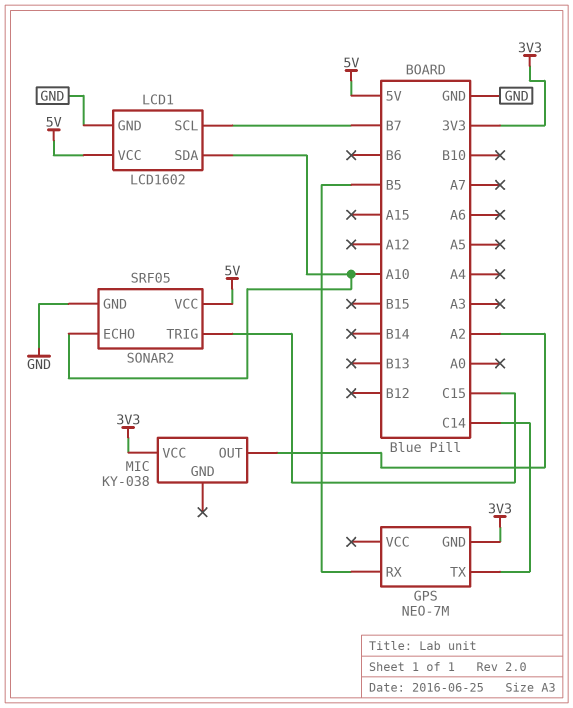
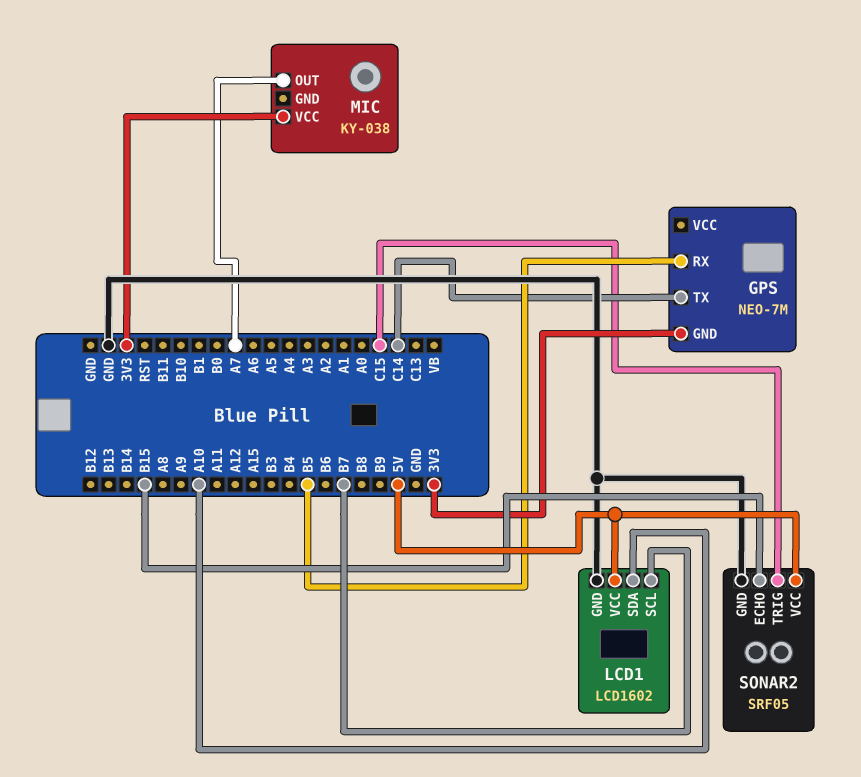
MIC pin OUT: A2 -> A7
SONAR2 pin ECHO: A10 -> B15

